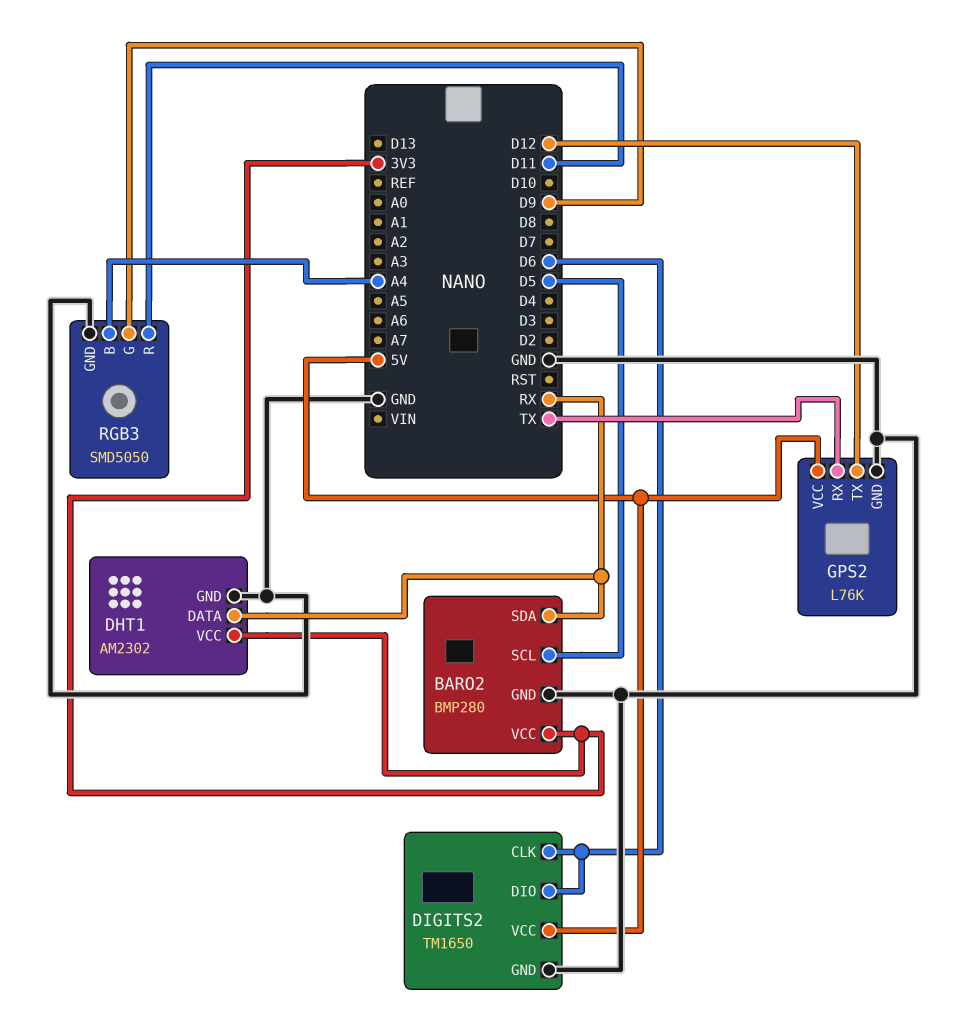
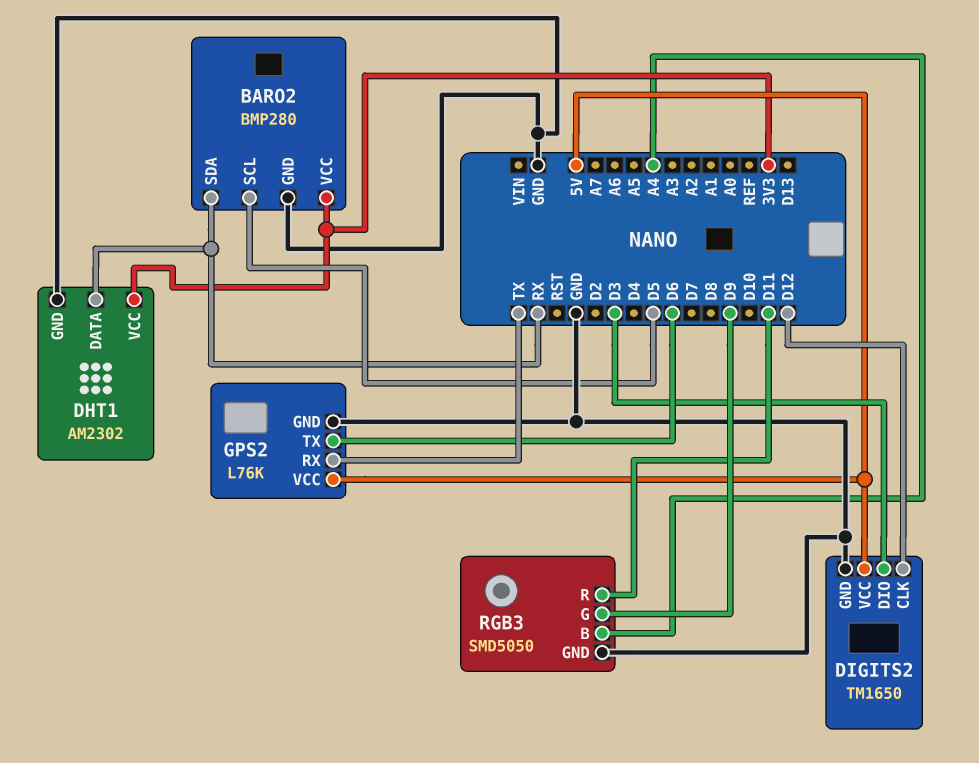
DIGITS2 pin CLK: D6 -> D12
DIGITS2 pin DIO: D6 -> D3
GPS2 pin TX: D12 -> D6

